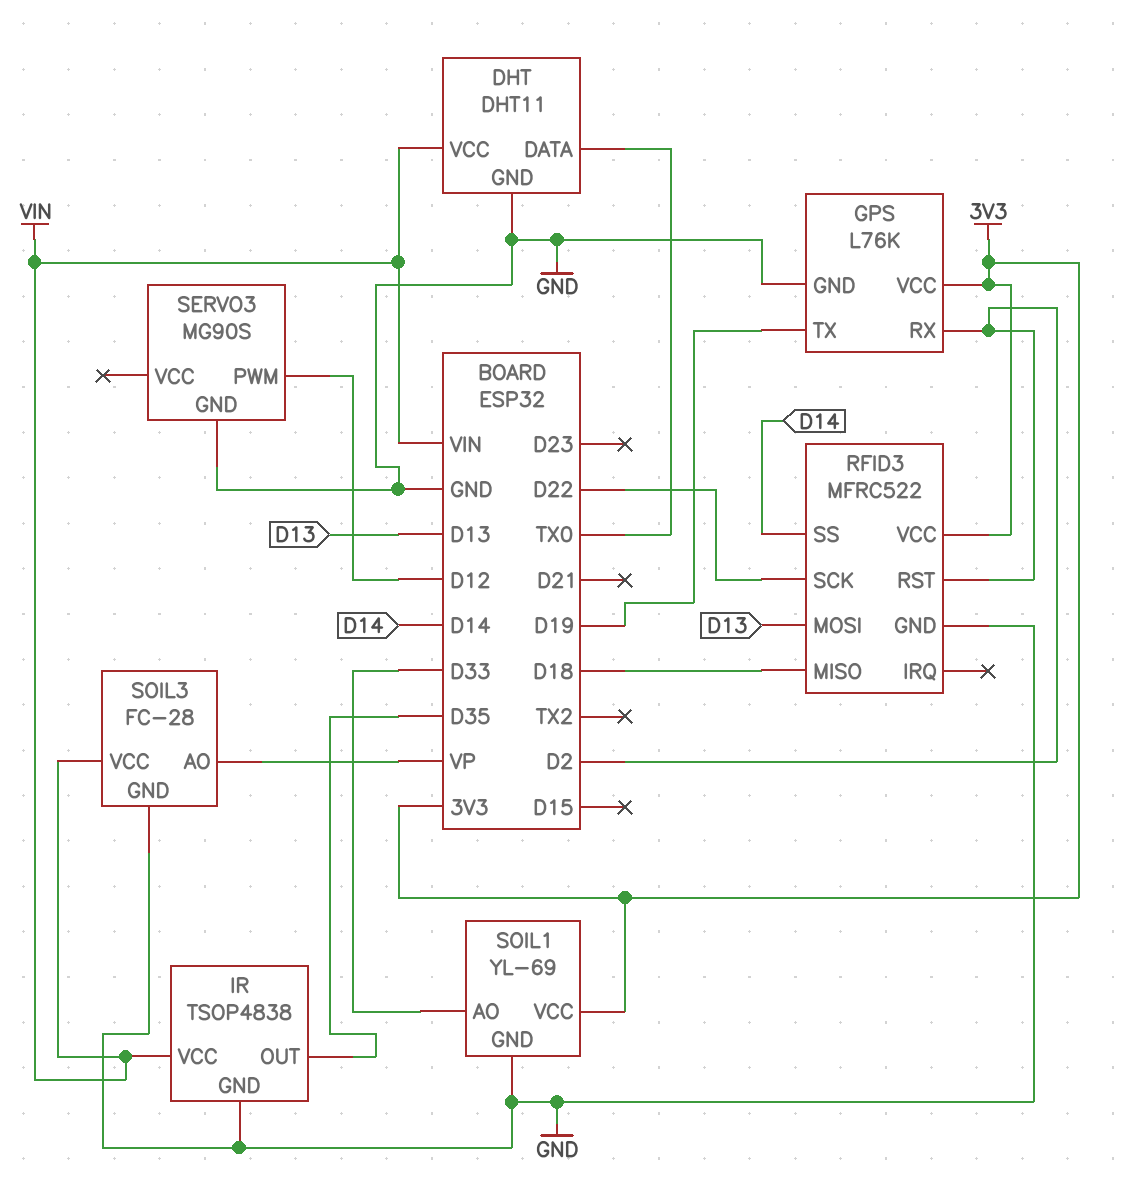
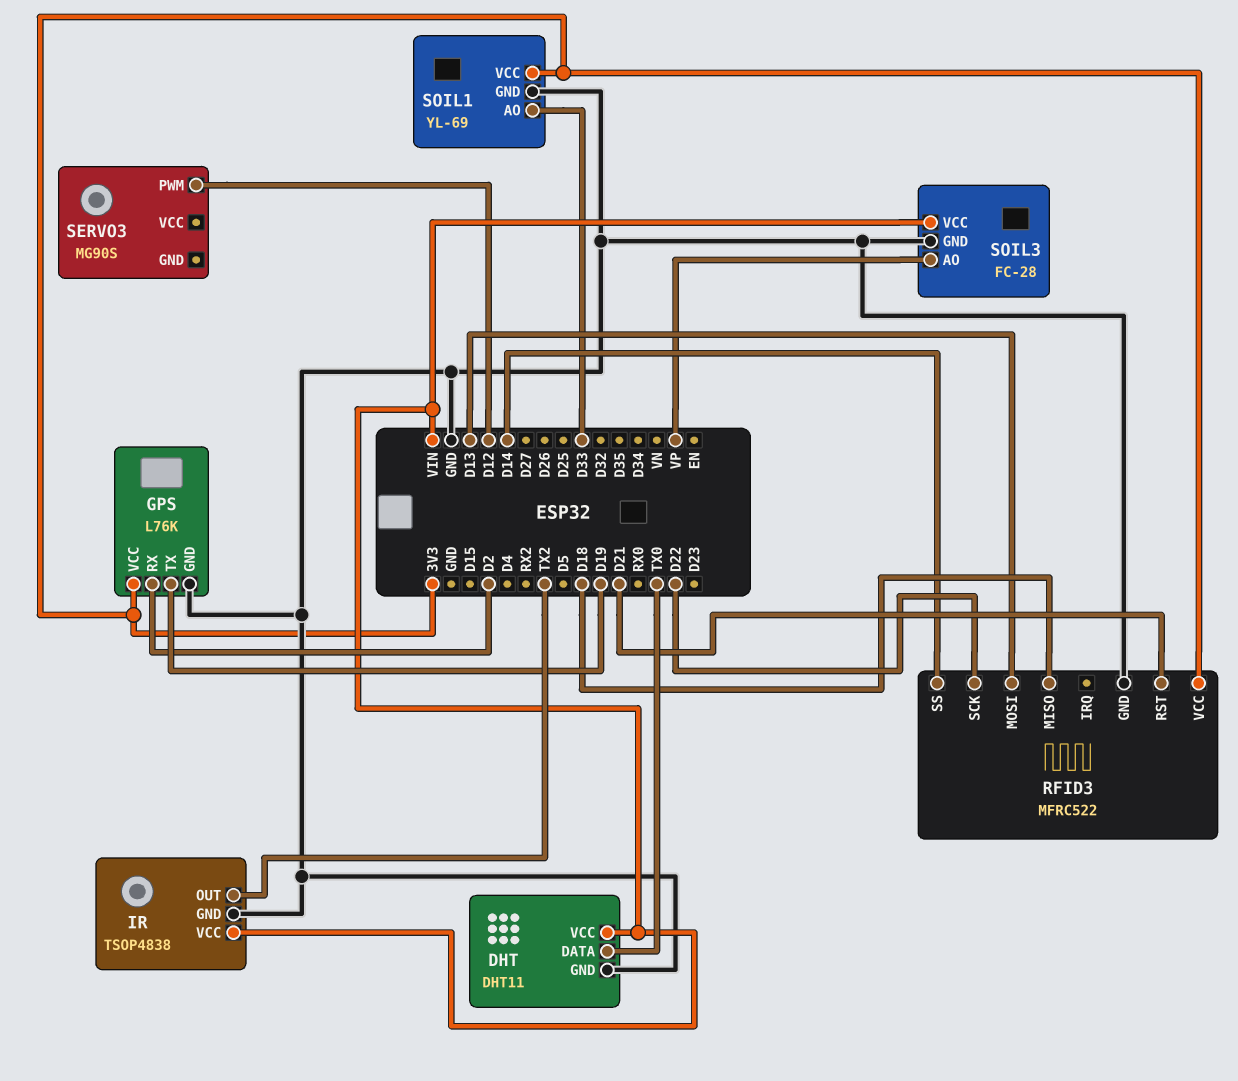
IR pin OUT: D35 -> TX2
RFID3 pin RST: D2 -> D21
SERVO3 pin GND: GND -> none

